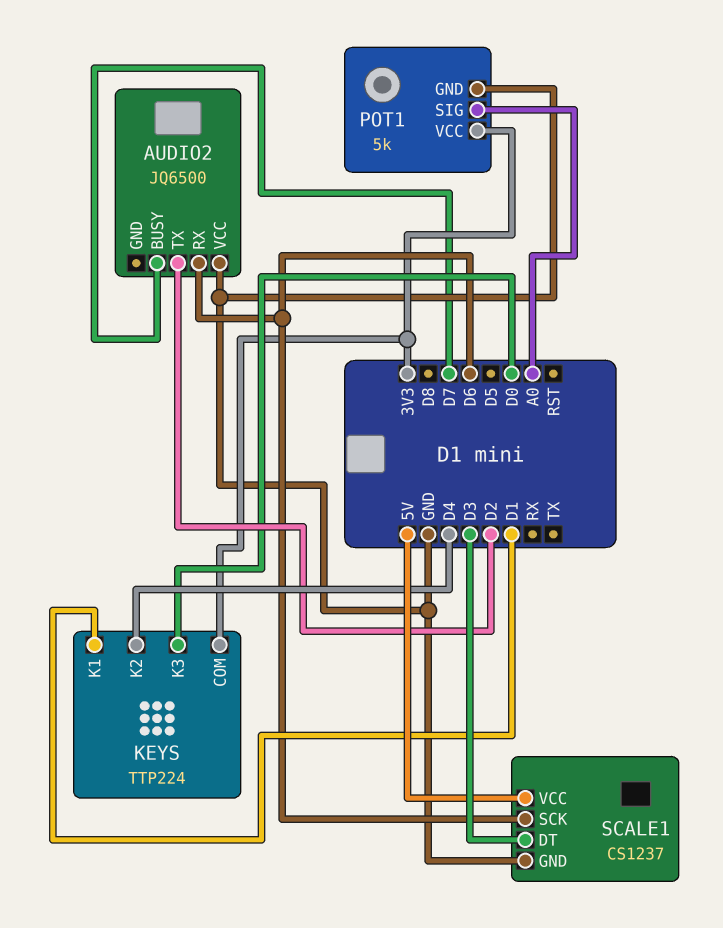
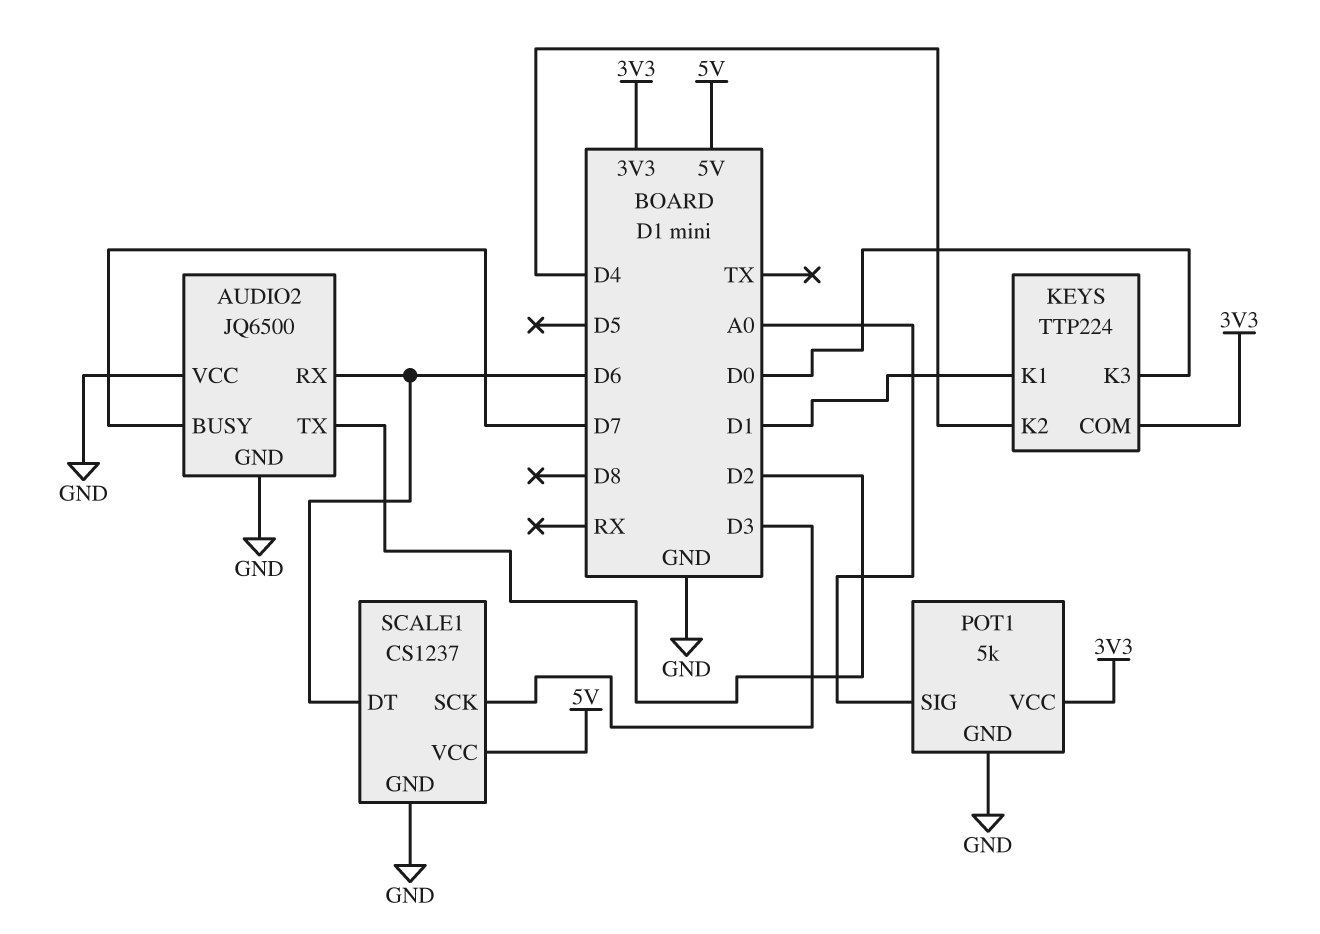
AUDIO2 pin GND: none -> GND
SCALE1 pin DT: D3 -> D6
SCALE1 pin SCK: D6 -> D3

